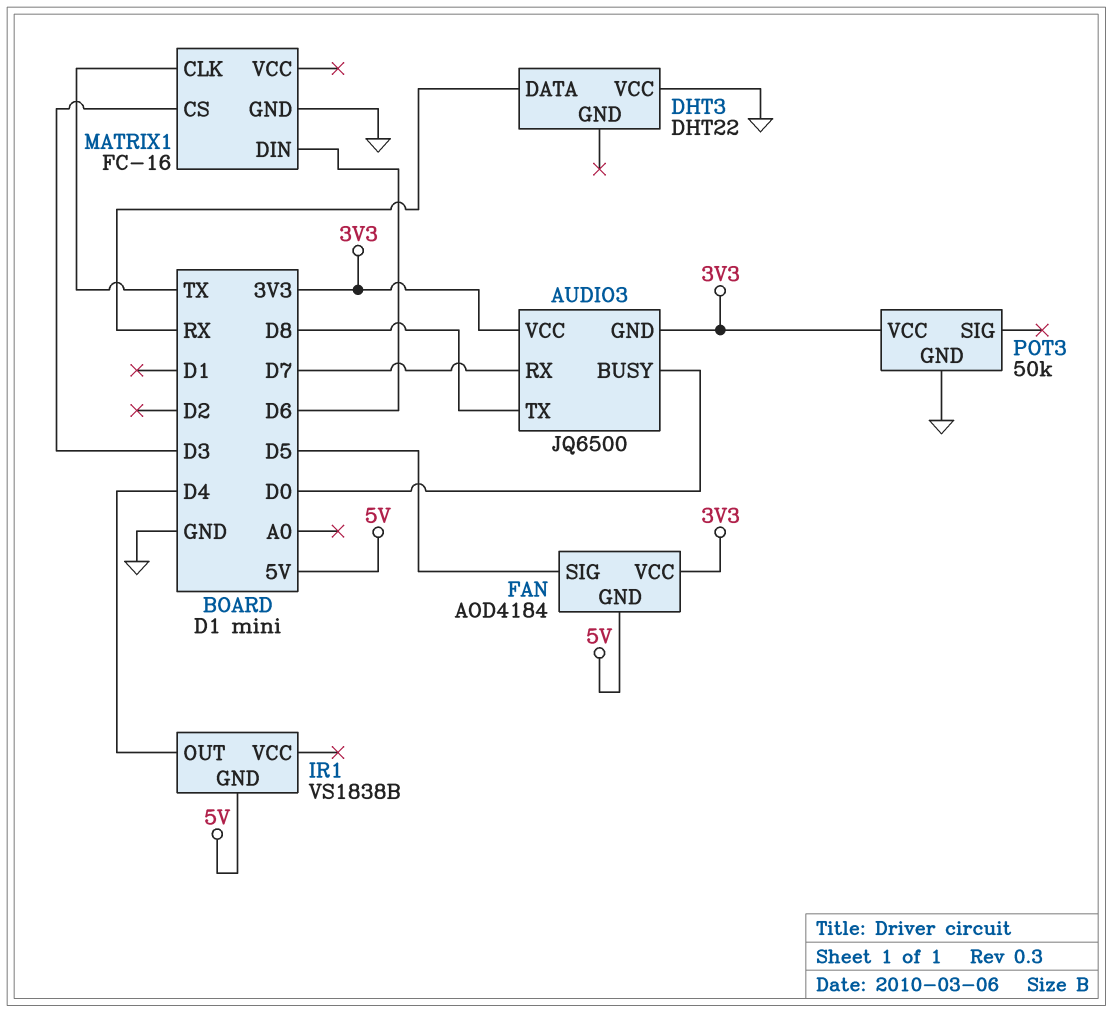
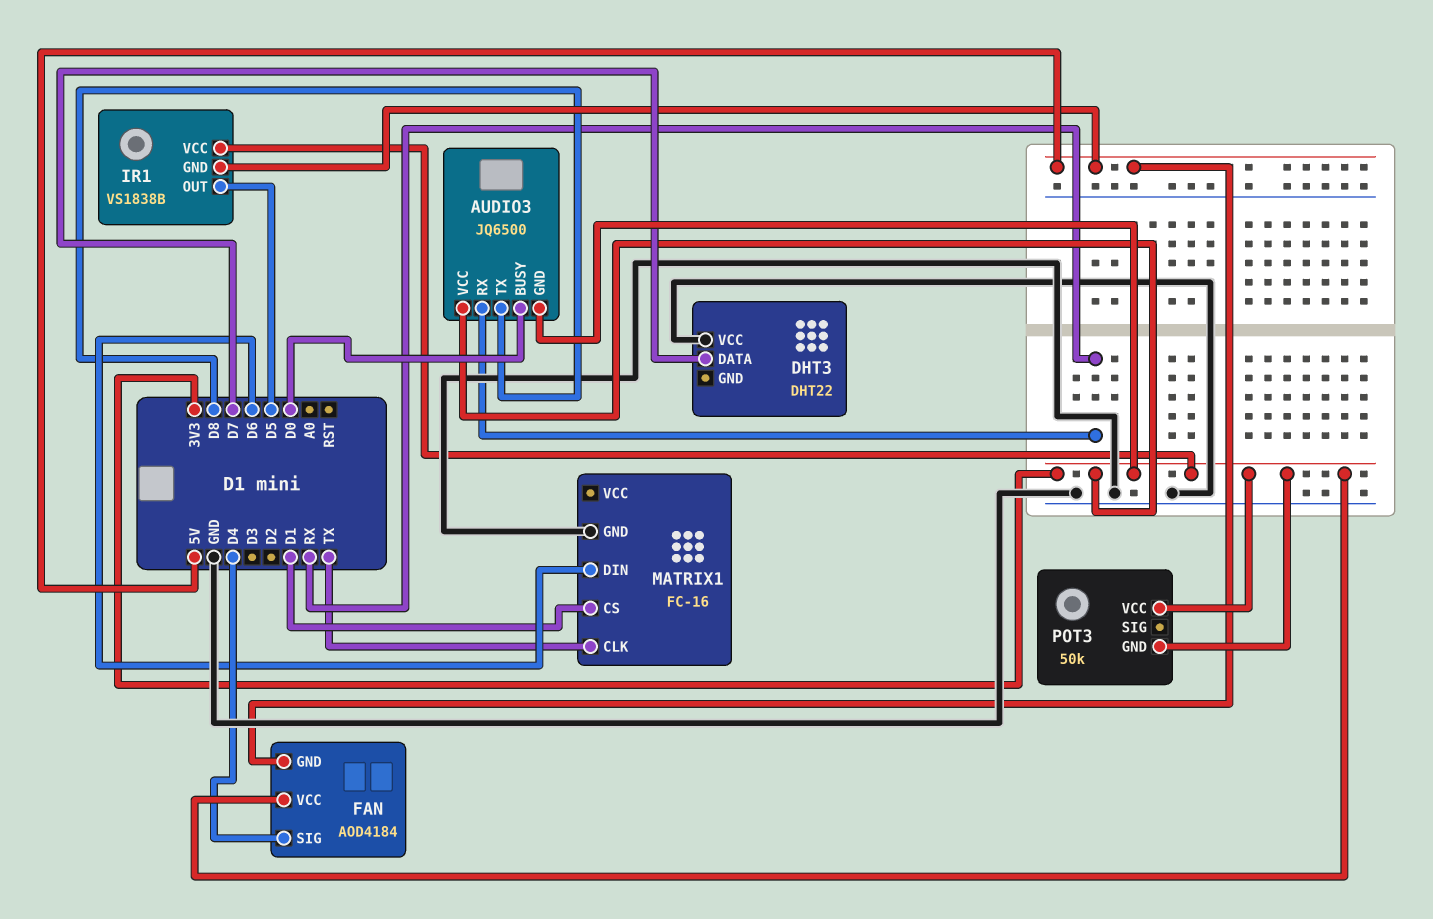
AUDIO3 pin RX: D7 -> RX
DHT3 pin DATA: RX -> D7
FAN pin SIG: D5 -> D4
IR1 pin OUT: D4 -> D5
IR1 pin VCC: none -> 3V3
MATRIX1 pin CS: D3 -> D1
POT3 pin GND: GND -> 3V3

